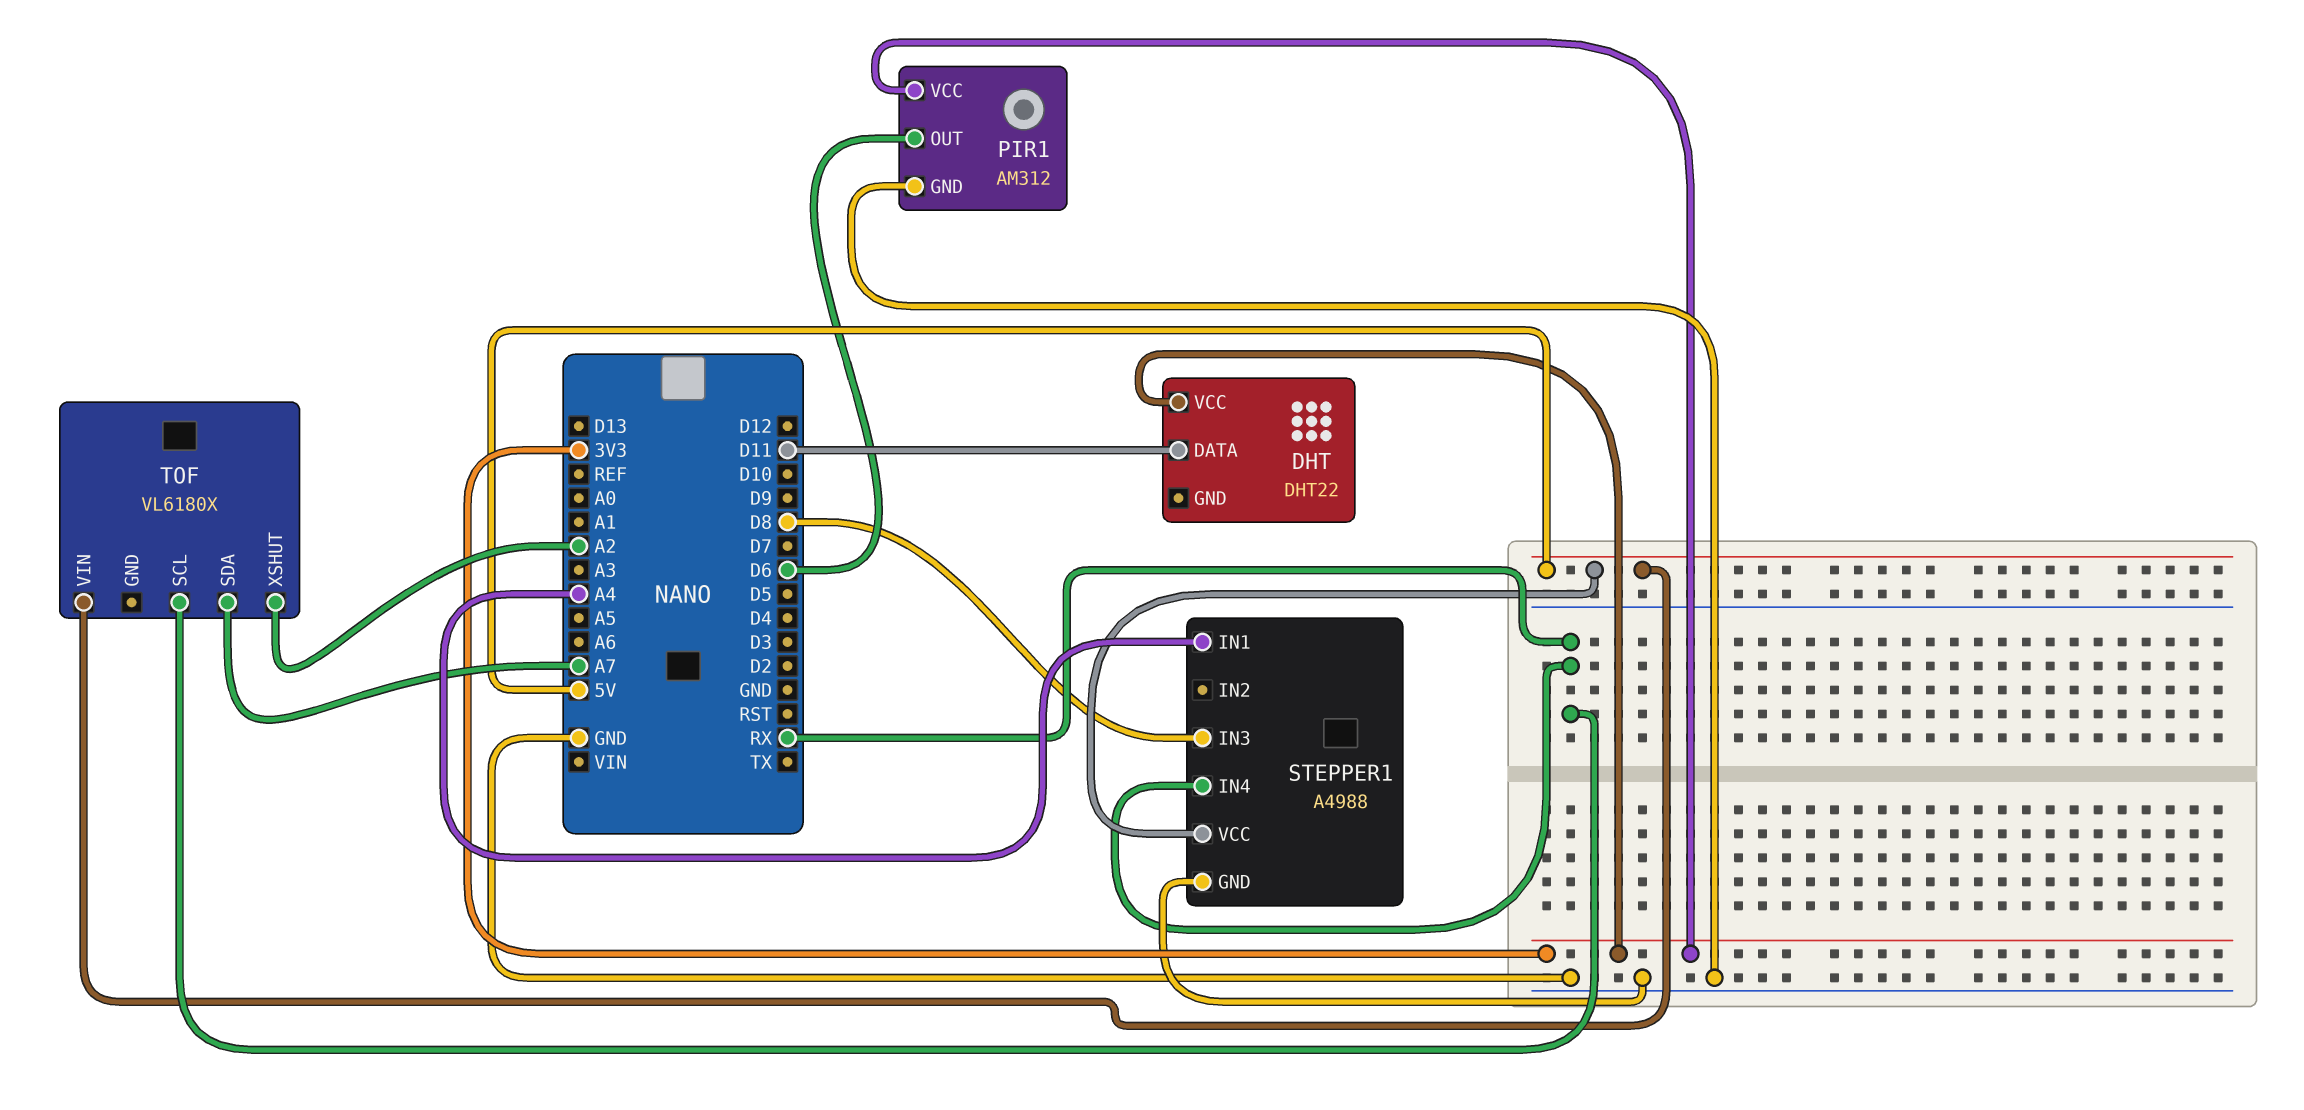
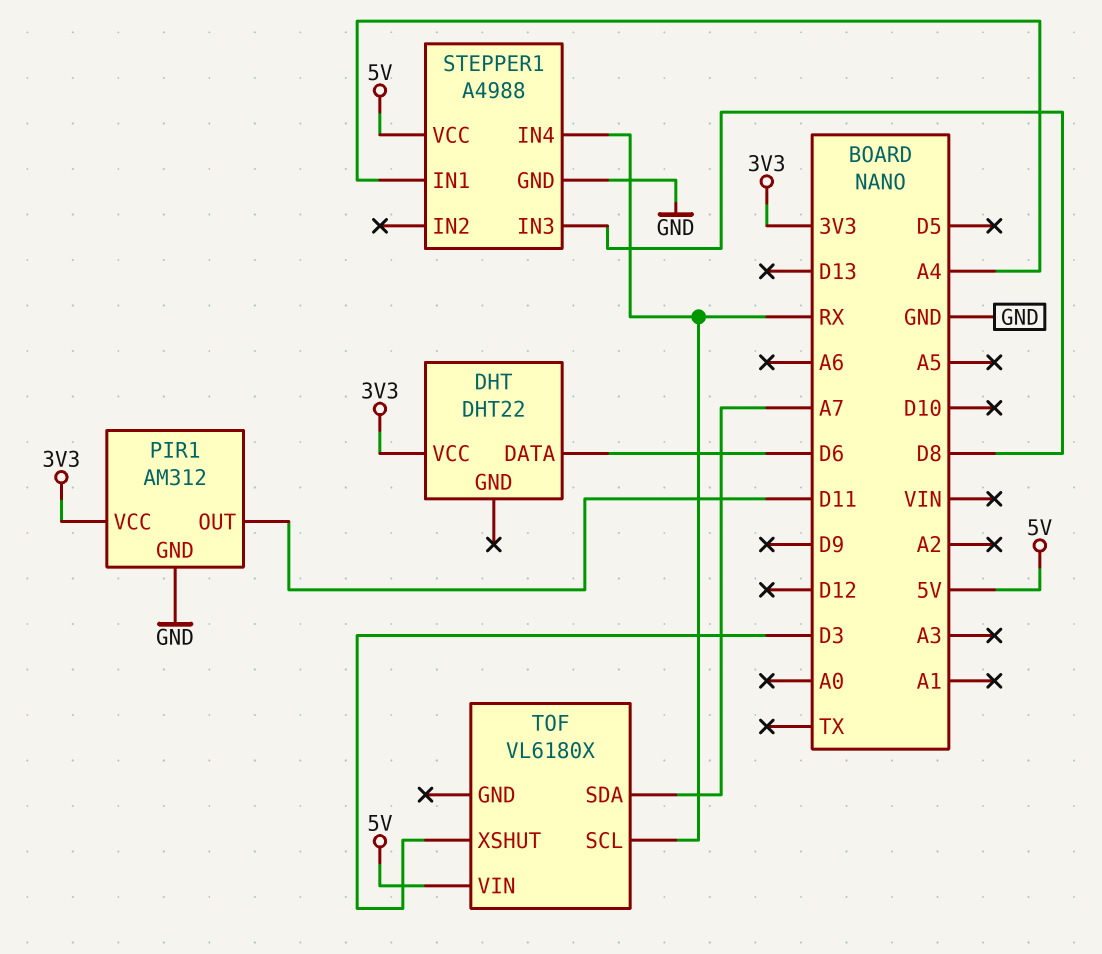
DHT pin DATA: D11 -> D6
PIR1 pin OUT: D6 -> D11
TOF pin XSHUT: A2 -> D3

